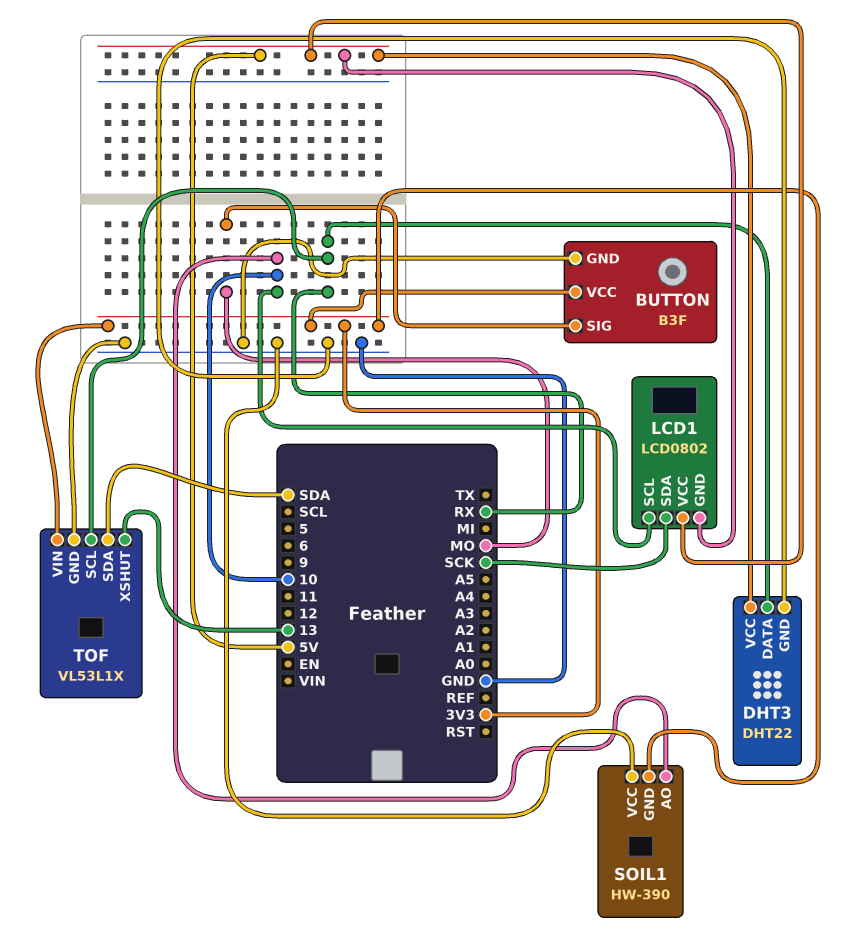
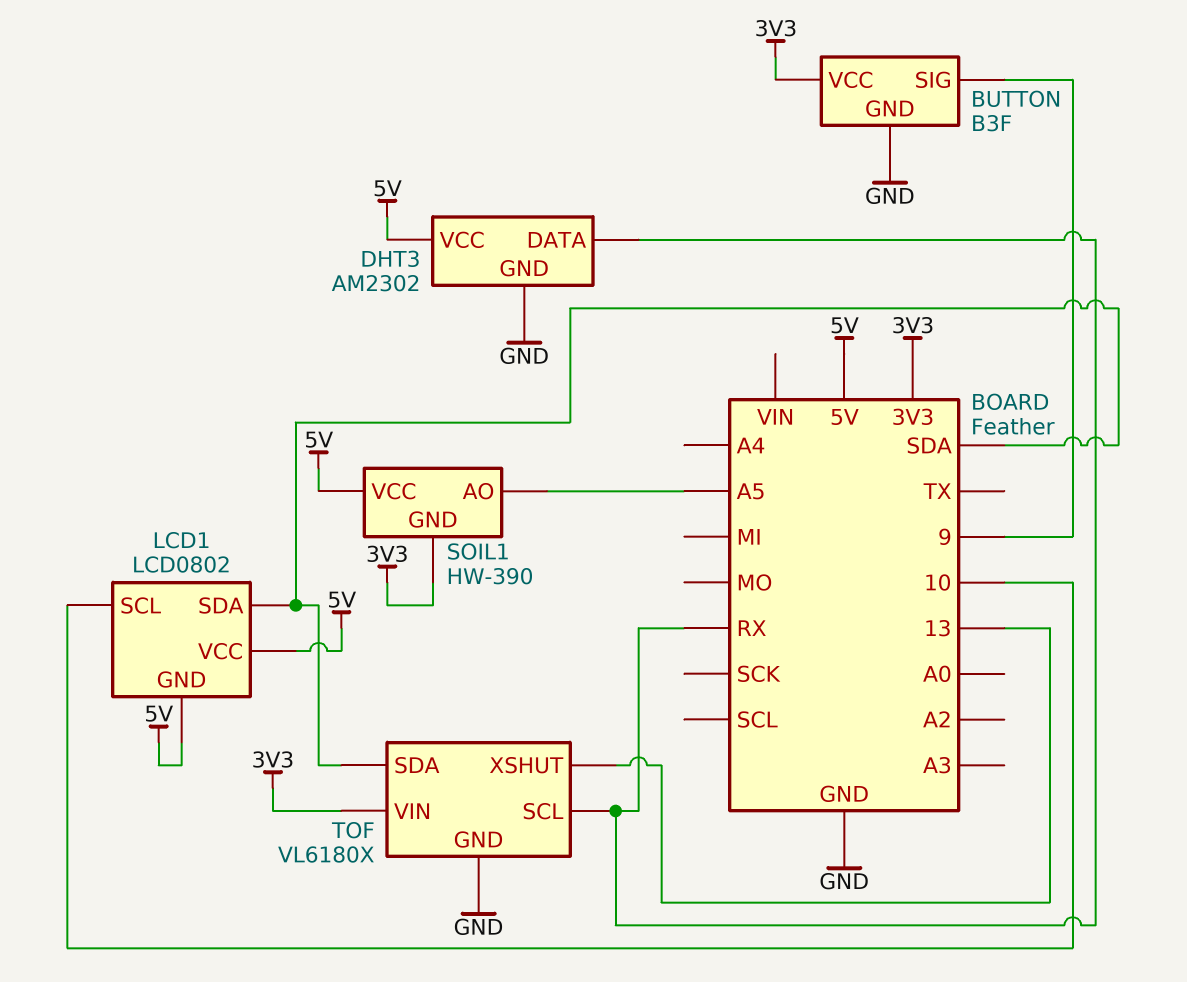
BUTTON pin SIG: MO -> 9
DHT3: DHT22 -> AM2302
LCD1 pin SDA: SCK -> SDA
SOIL1 pin AO: 10 -> A5
SOIL1 pin VCC: GND -> 5V
TOF: VL53L1X -> VL6180X

